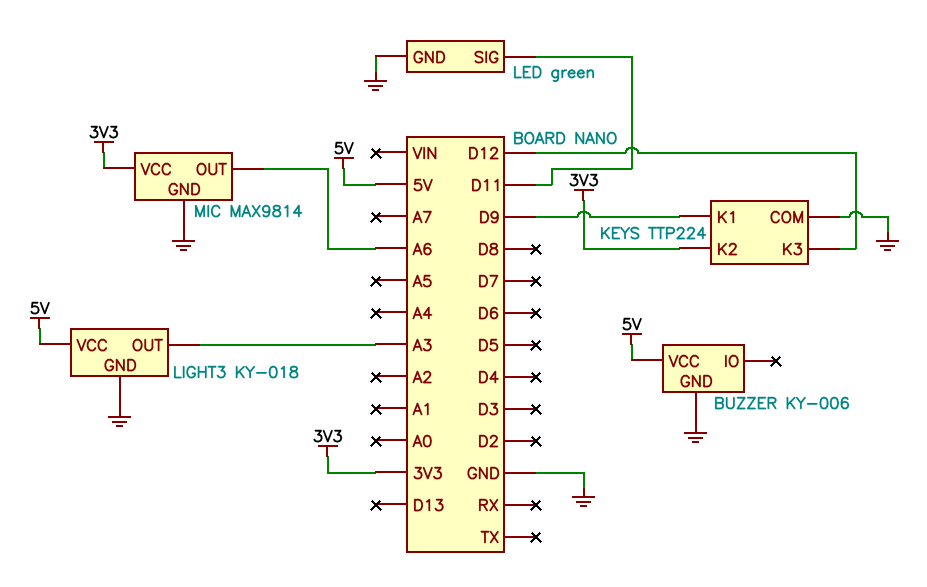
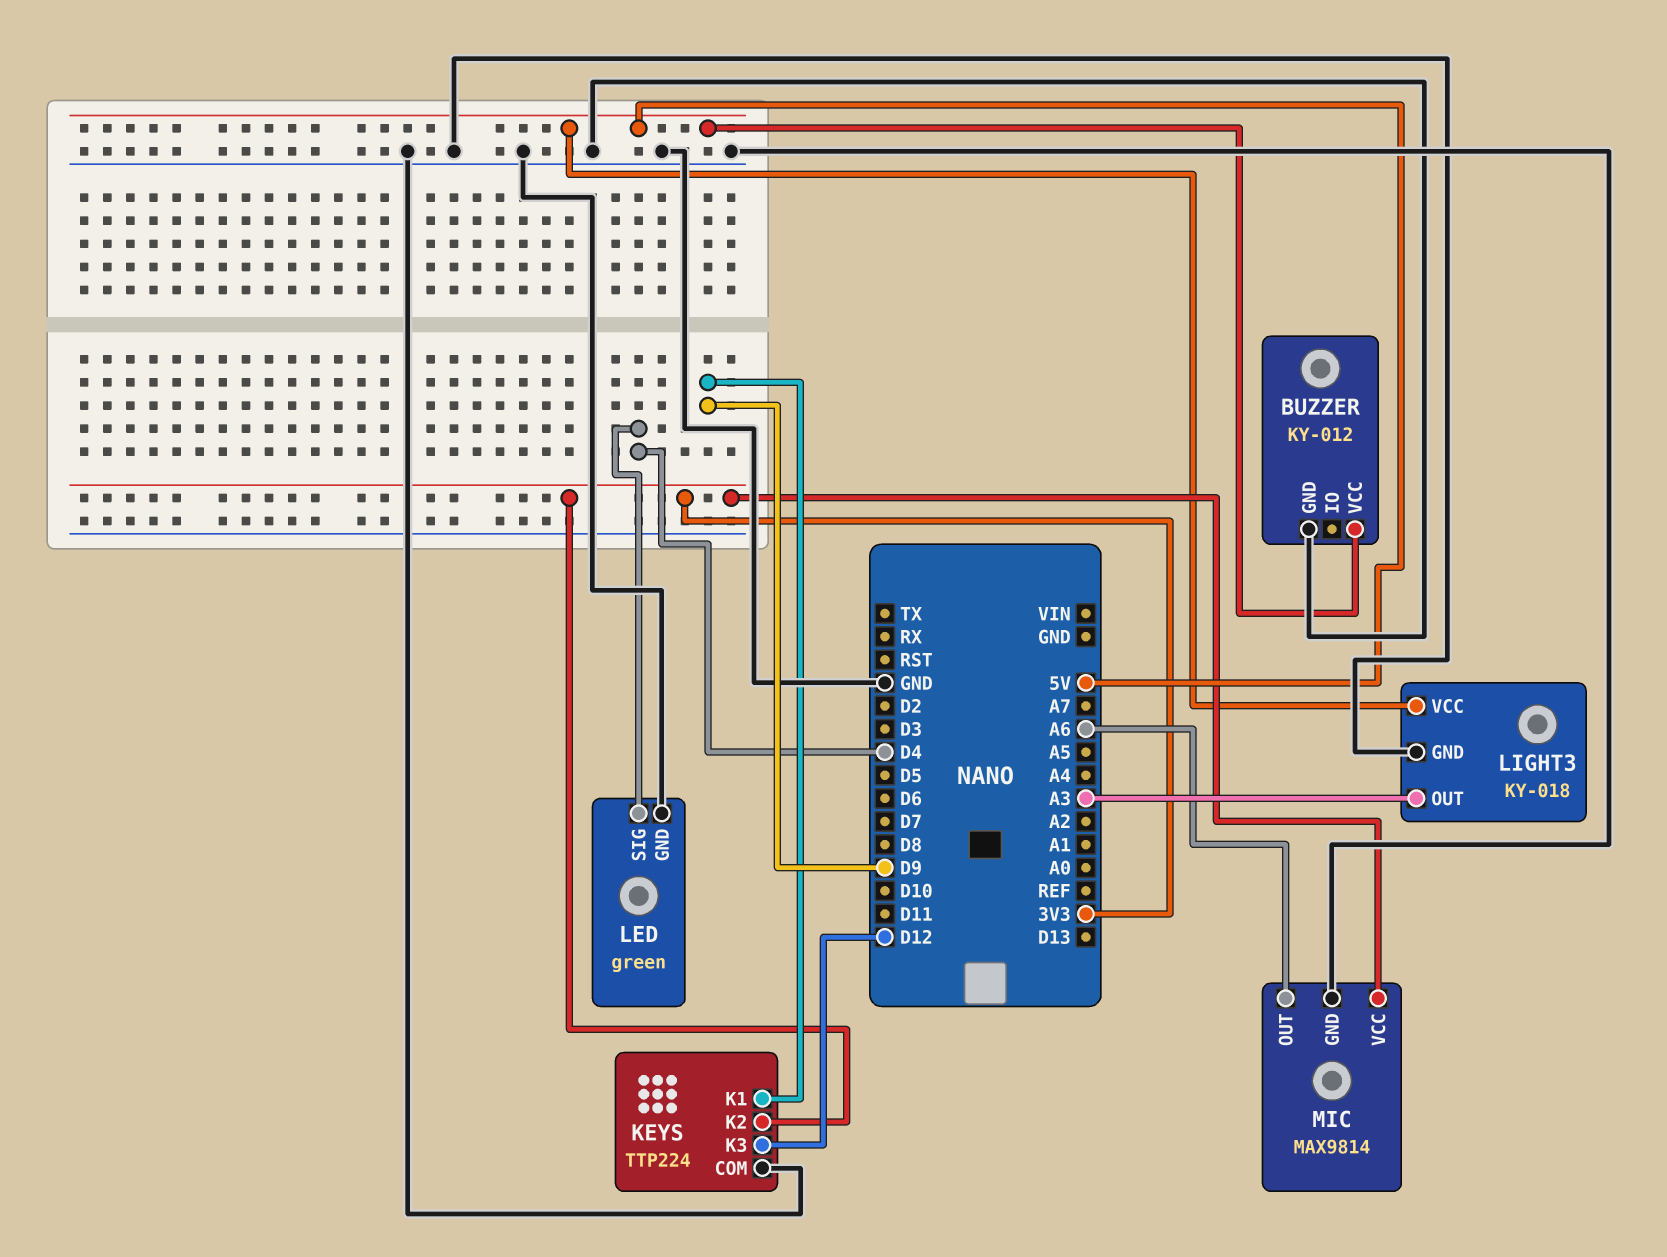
BUZZER: KY-006 -> KY-012
LED pin SIG: D11 -> D4

